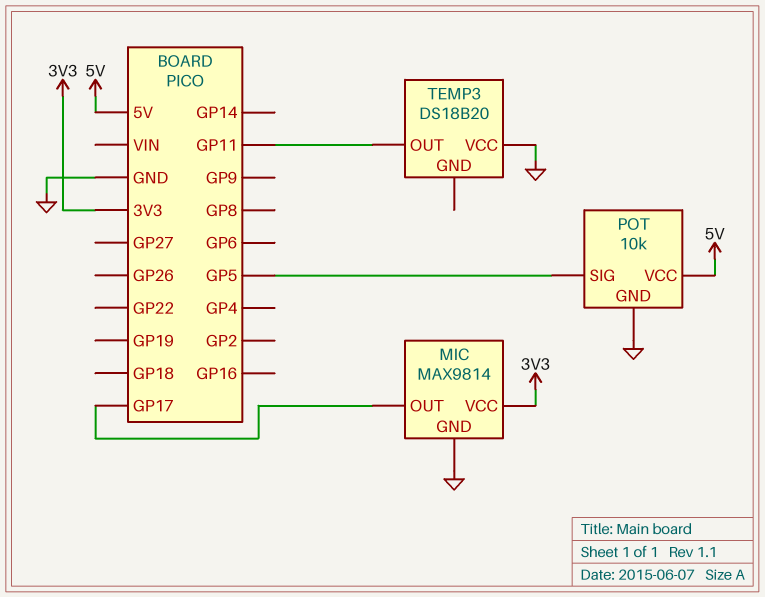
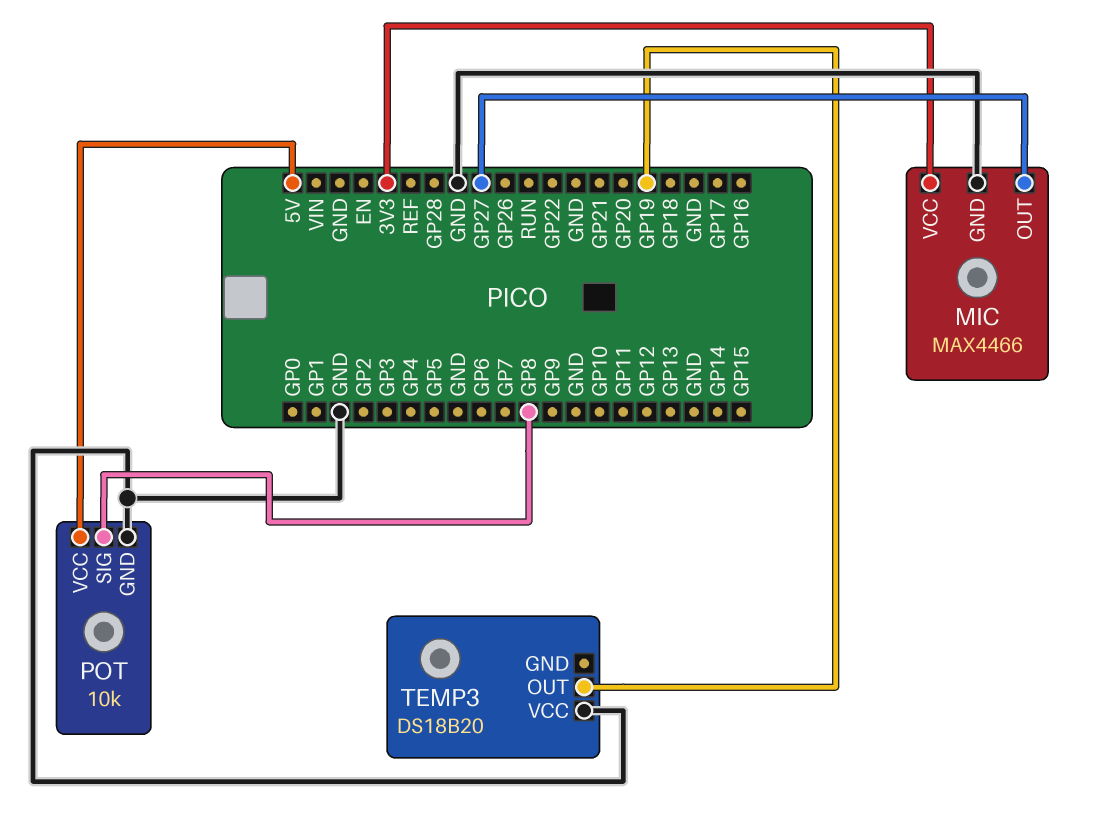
MIC: MAX9814 -> MAX4466
MIC pin OUT: GP17 -> GP27
POT pin SIG: GP5 -> GP8
TEMP3 pin OUT: GP11 -> GP19

